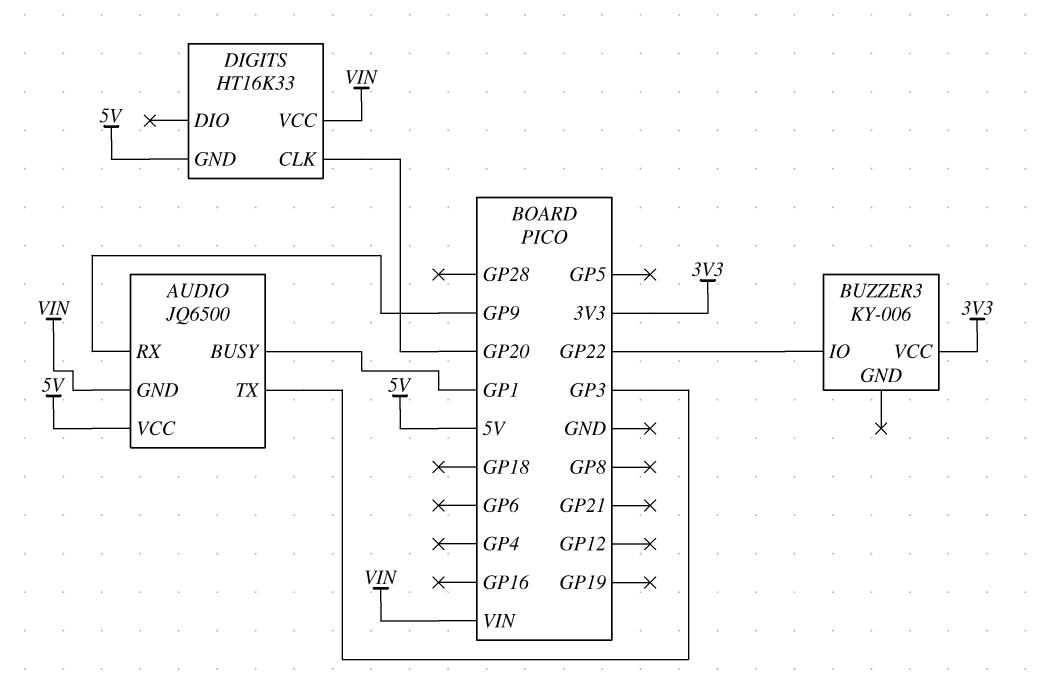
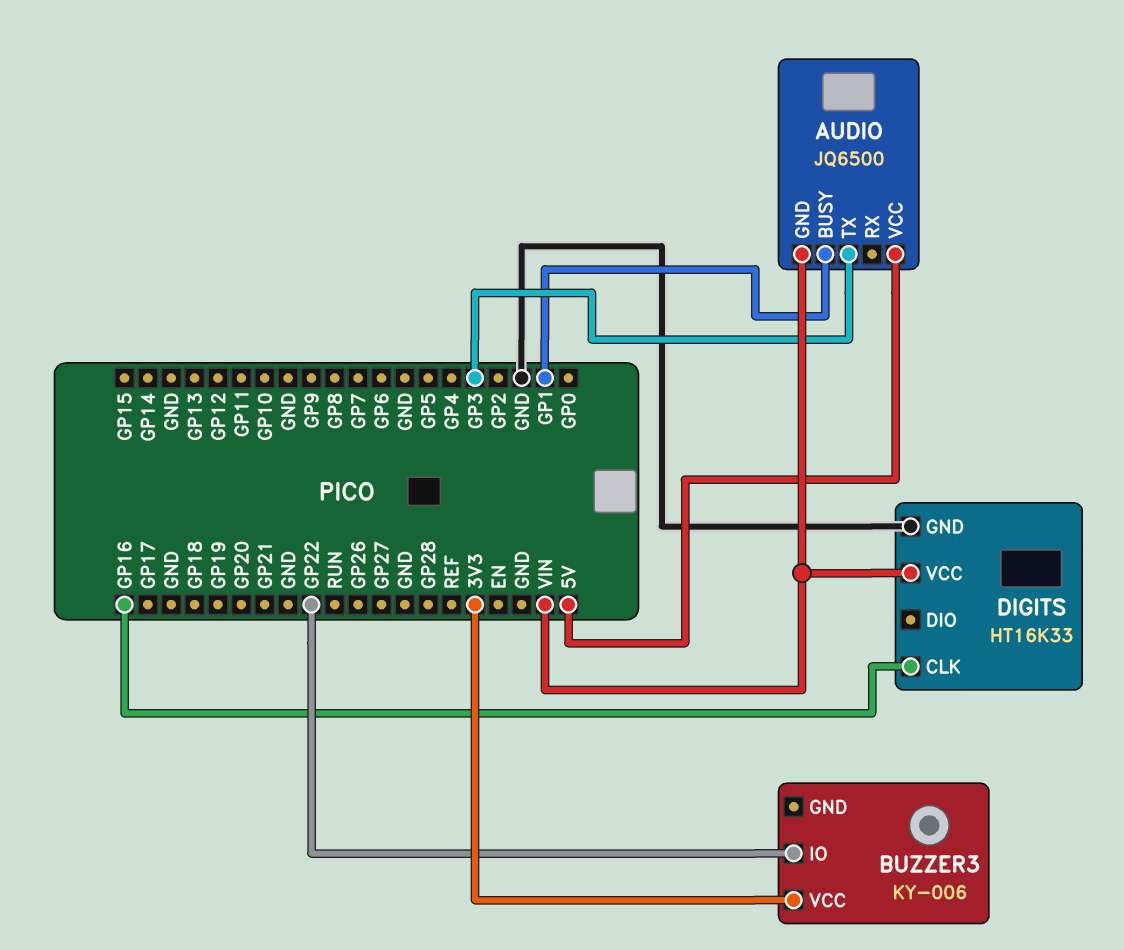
AUDIO pin RX: GP9 -> none
DIGITS pin CLK: GP20 -> GP16
DIGITS pin GND: 5V -> GND

